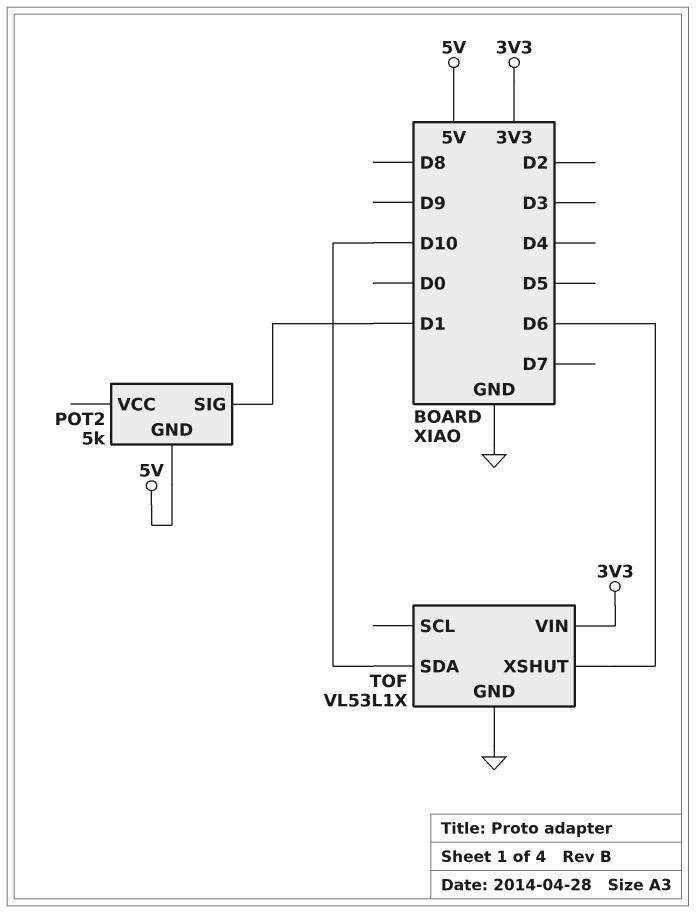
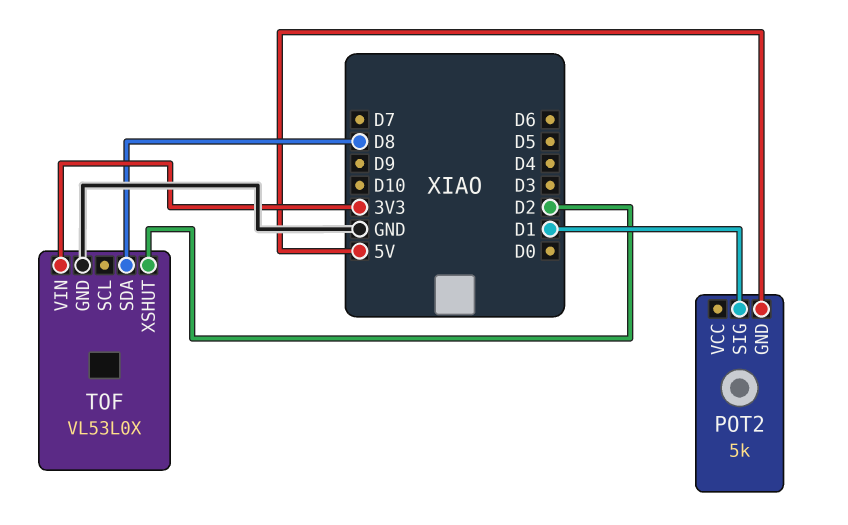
TOF: VL53L1X -> VL53L0X
TOF pin SDA: D10 -> D8
TOF pin XSHUT: D6 -> D2

